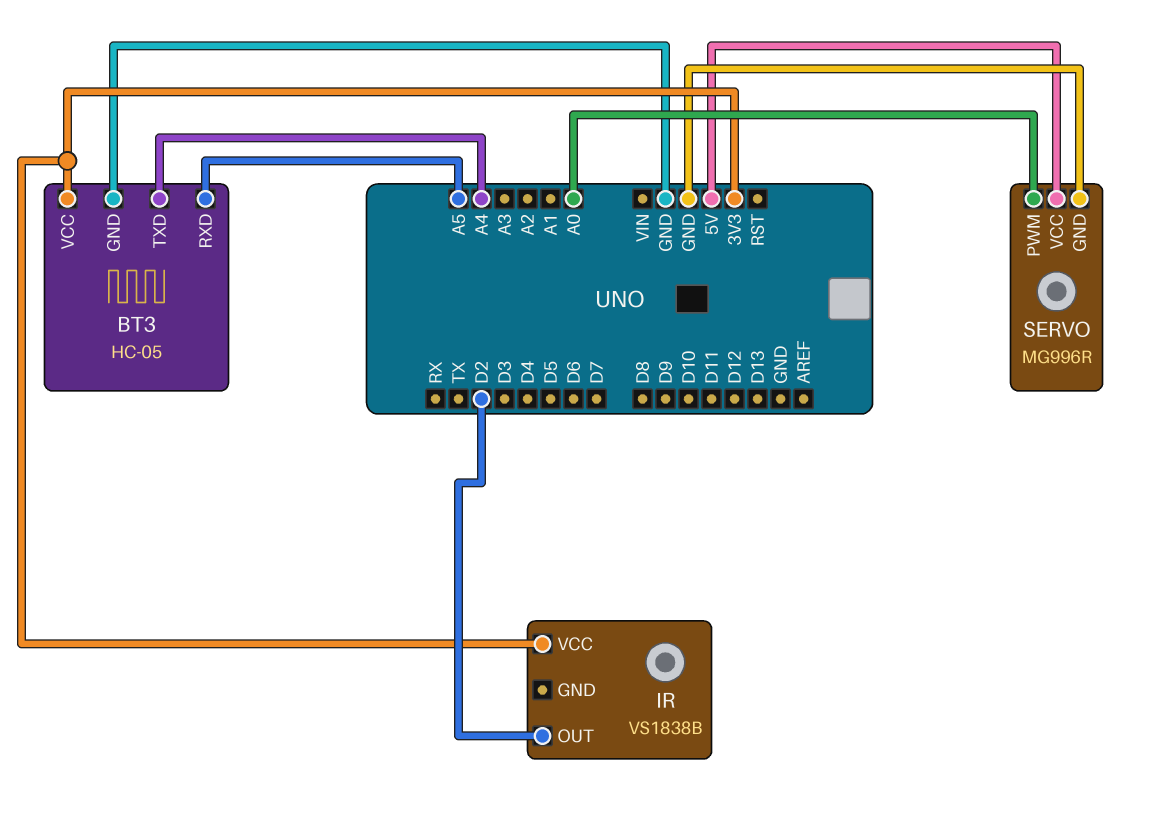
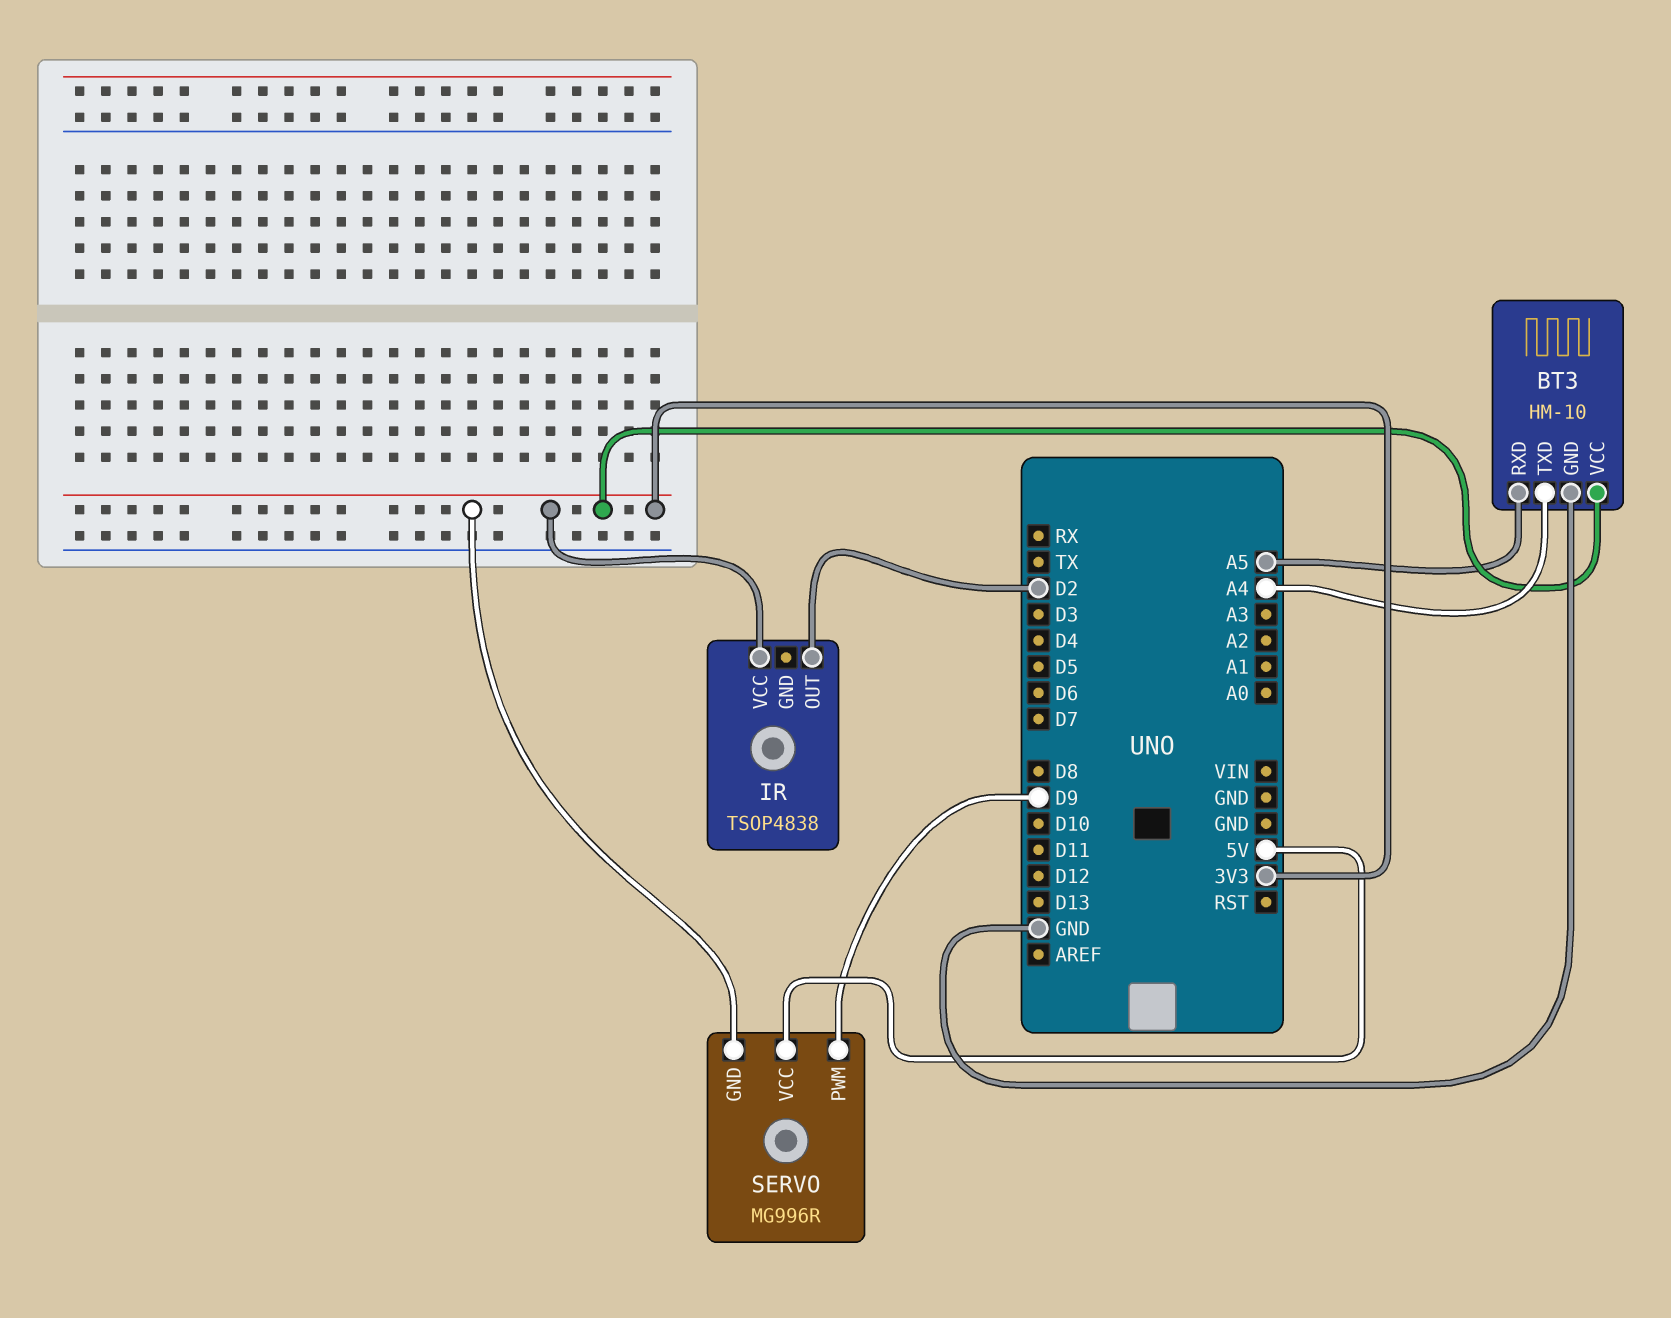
BT3: HC-05 -> HM-10
IR: VS1838B -> TSOP4838
SERVO pin GND: GND -> 3V3
SERVO pin PWM: A0 -> D9

